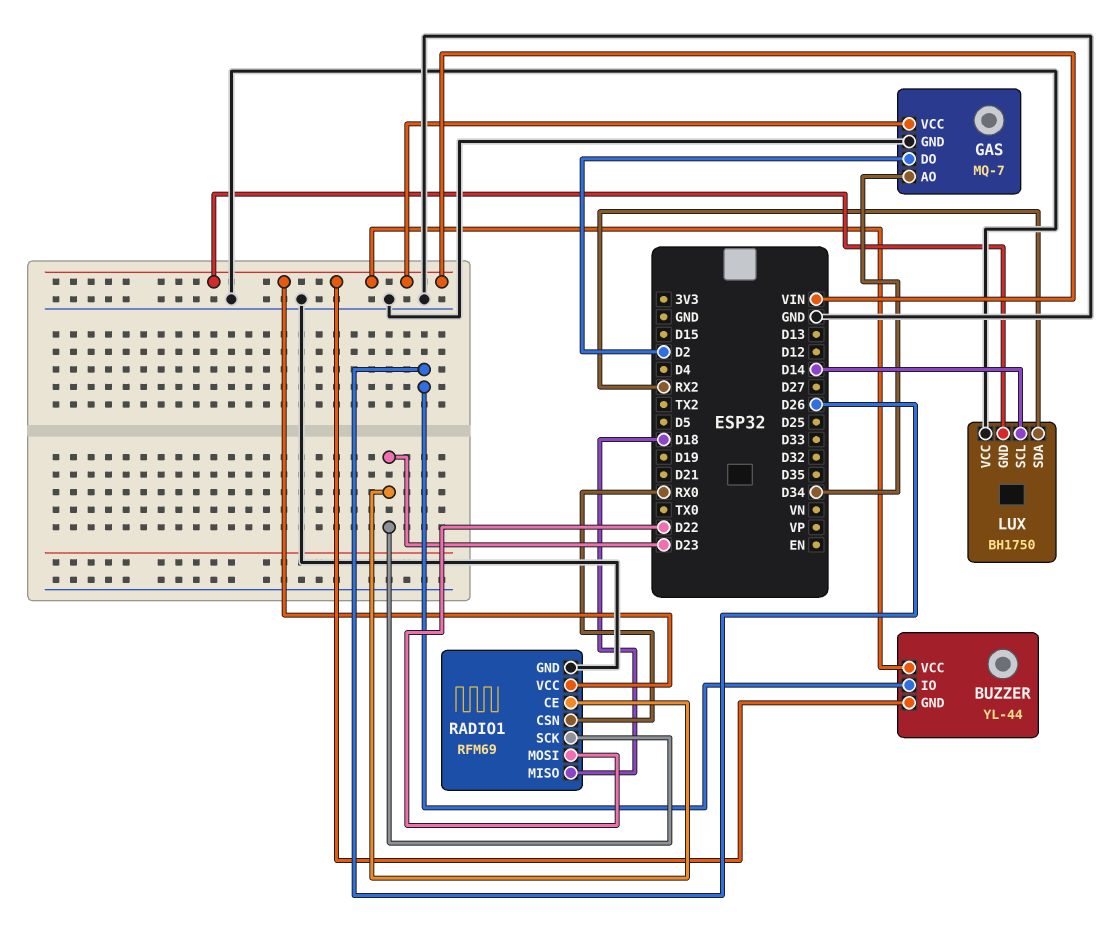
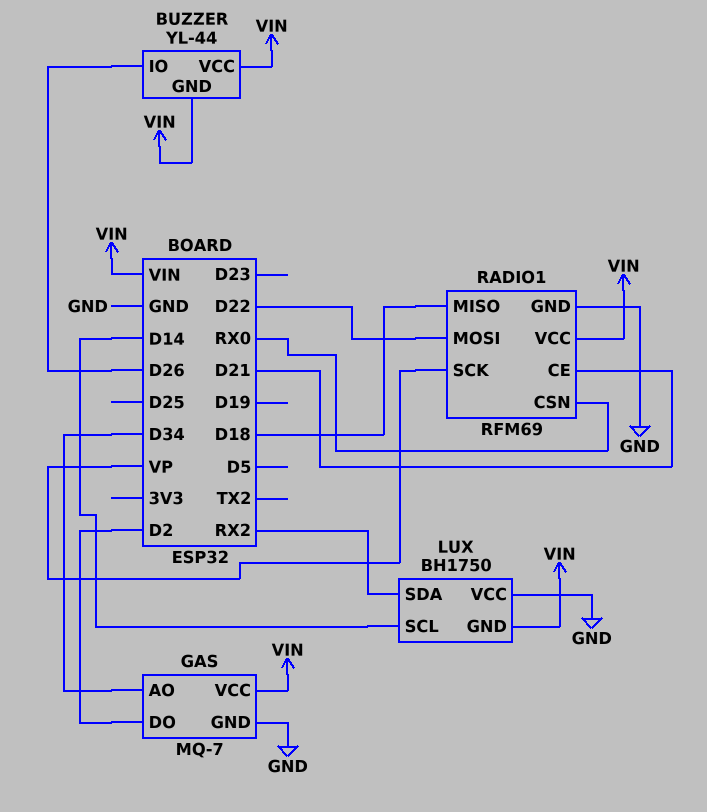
RADIO1 pin CE: D23 -> D21
RADIO1 pin SCK: D23 -> VP

